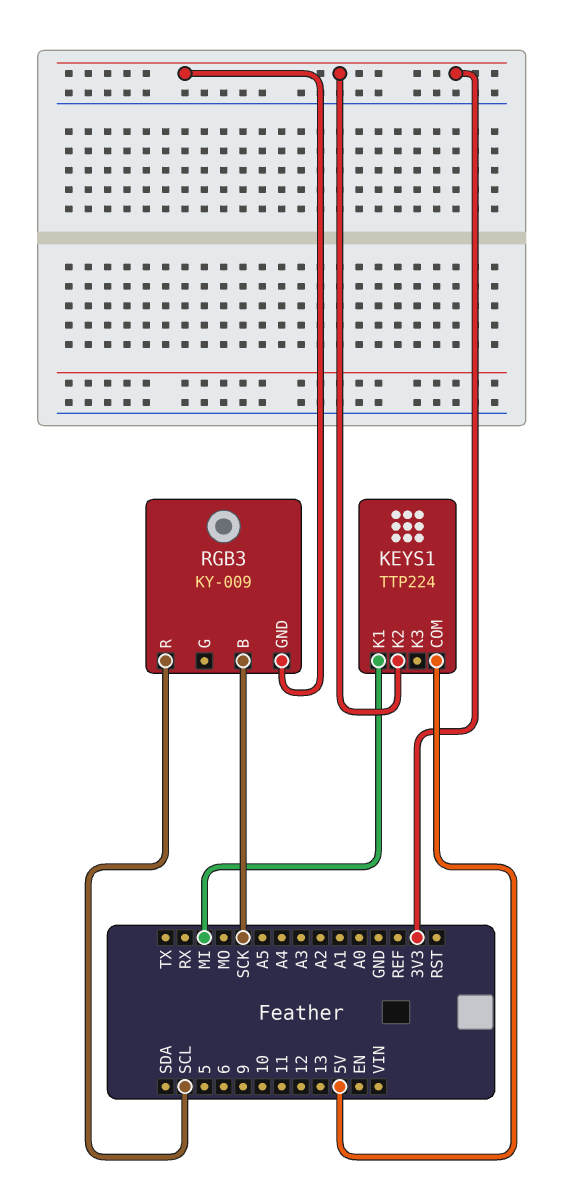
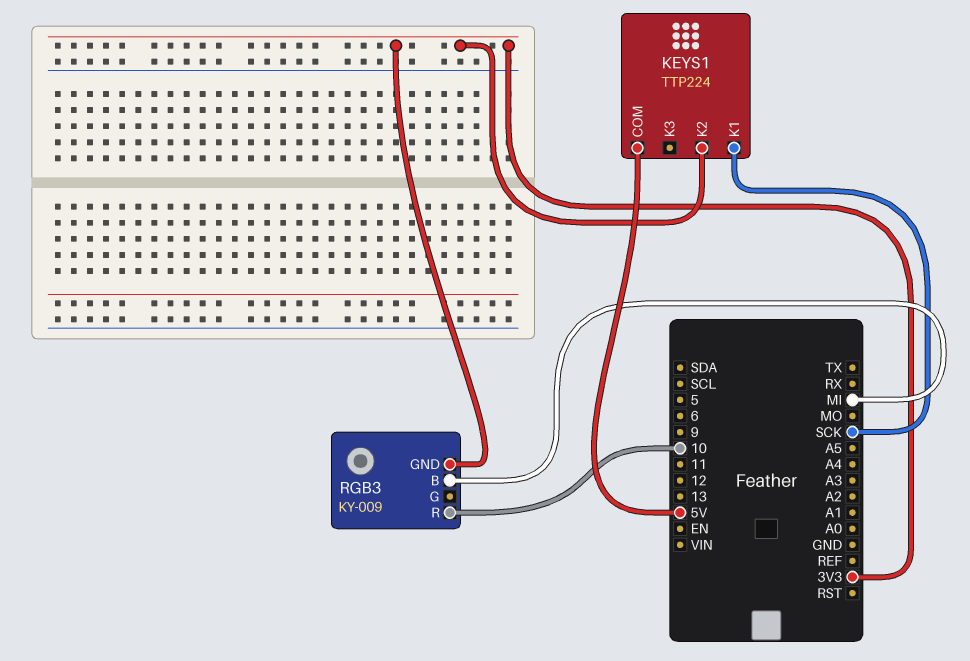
KEYS1 pin K1: MI -> SCK
RGB3 pin B: SCK -> MI
RGB3 pin R: SCL -> 10

